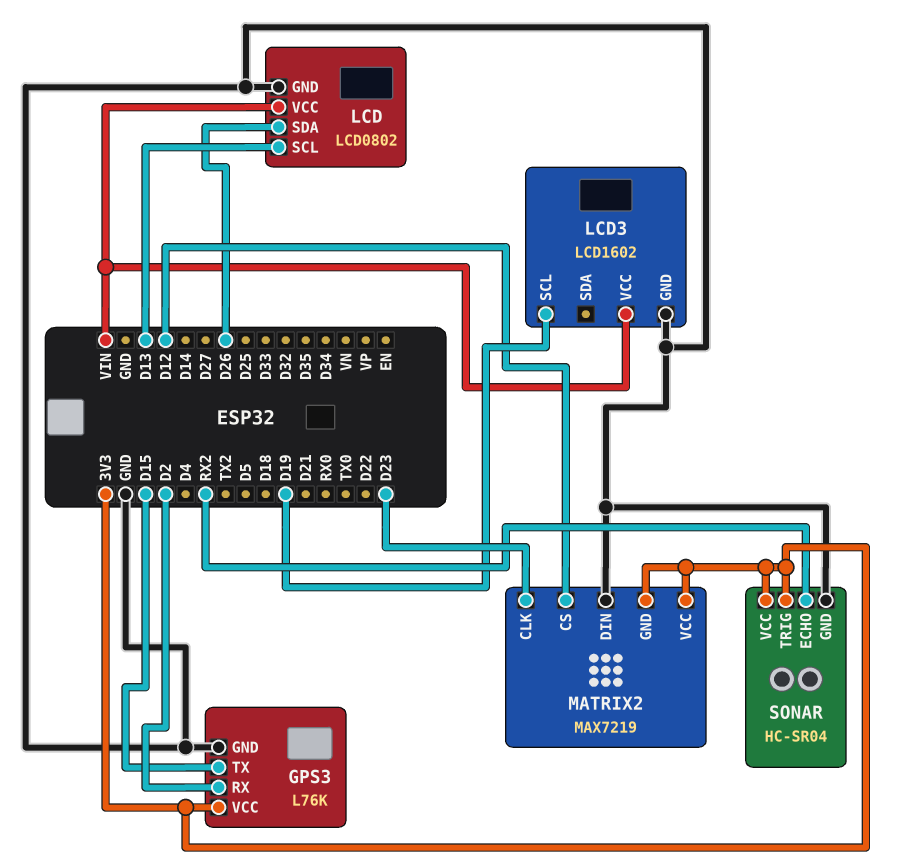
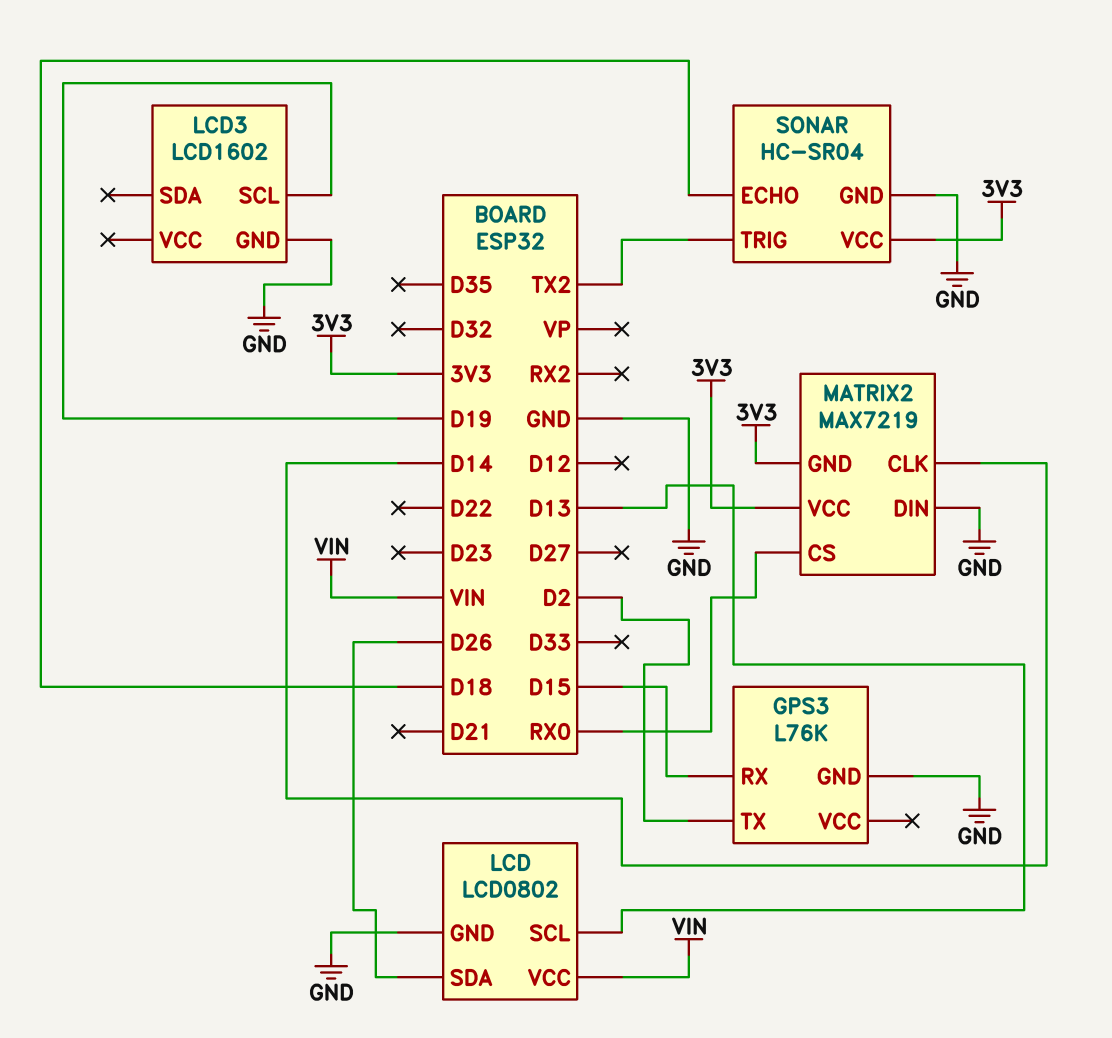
GPS3 pin RX: D2 -> D15
GPS3 pin TX: D15 -> D2
GPS3 pin VCC: 3V3 -> none
LCD3 pin VCC: VIN -> none
MATRIX2 pin CLK: D23 -> D14
MATRIX2 pin CS: D12 -> RX0
SONAR pin ECHO: RX2 -> D18
SONAR pin TRIG: 3V3 -> TX2

